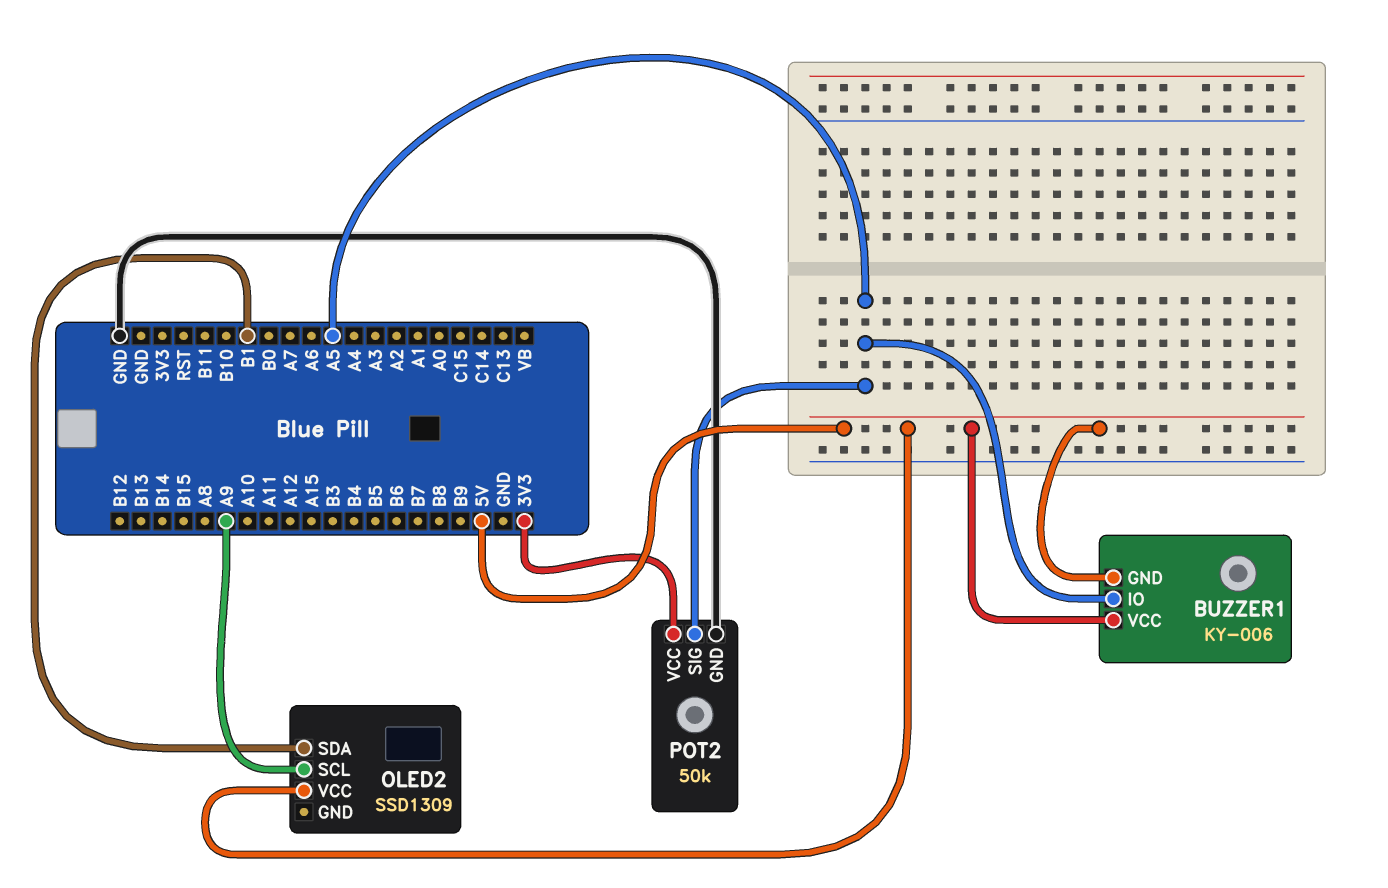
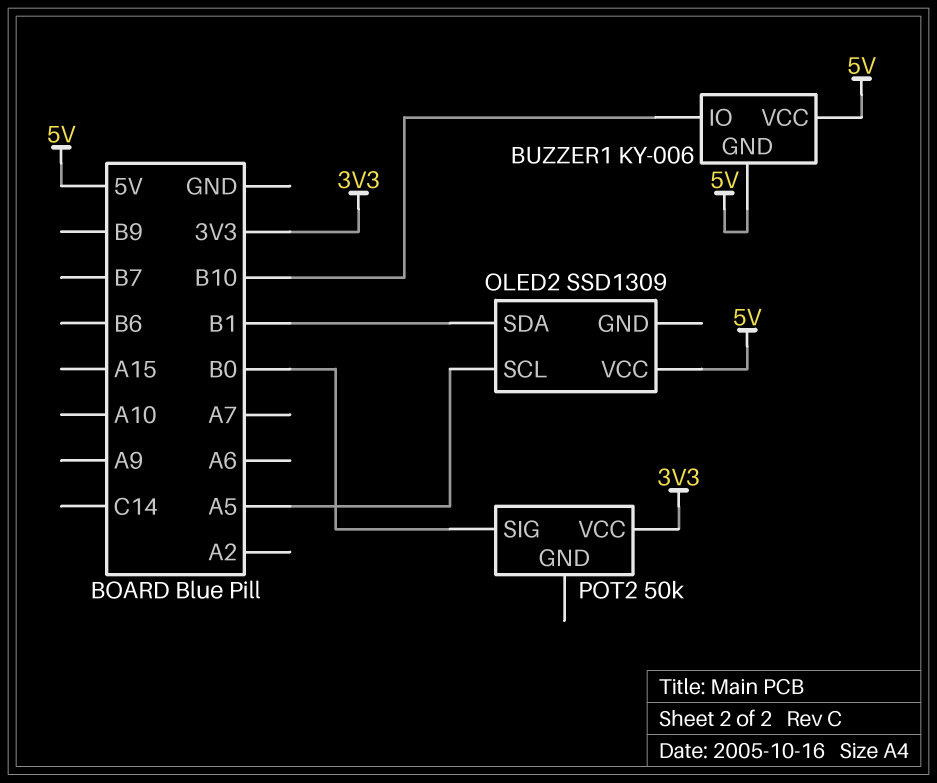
BUZZER1 pin IO: A5 -> B10
OLED2 pin SCL: A9 -> A5
POT2 pin GND: GND -> none
POT2 pin SIG: A5 -> B0

